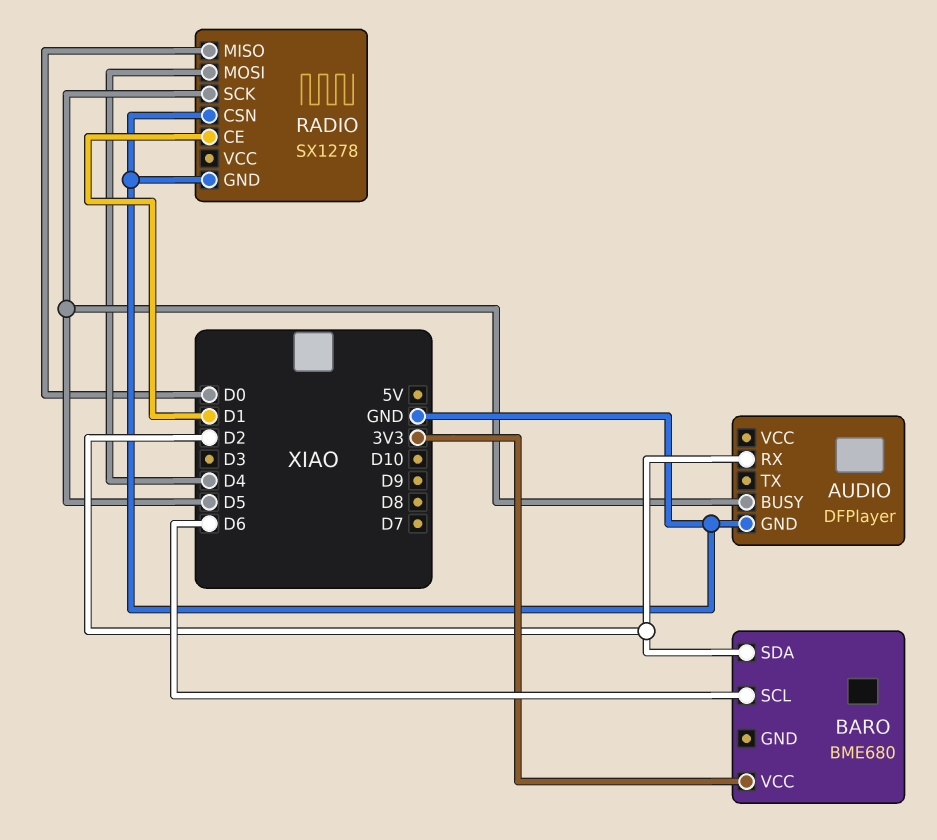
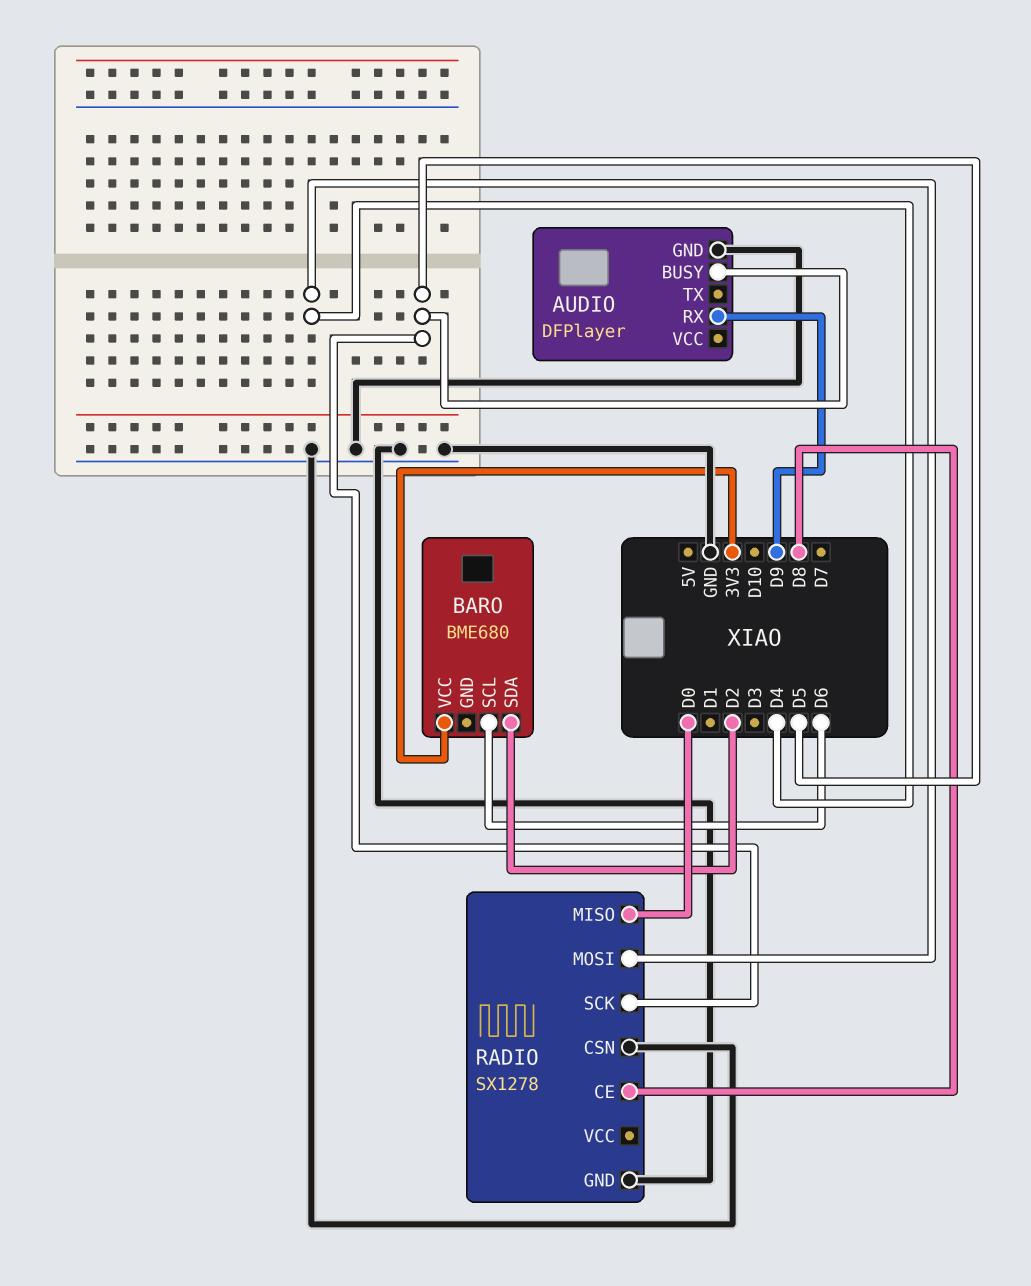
AUDIO pin RX: D2 -> D9
RADIO pin CE: D1 -> D8

